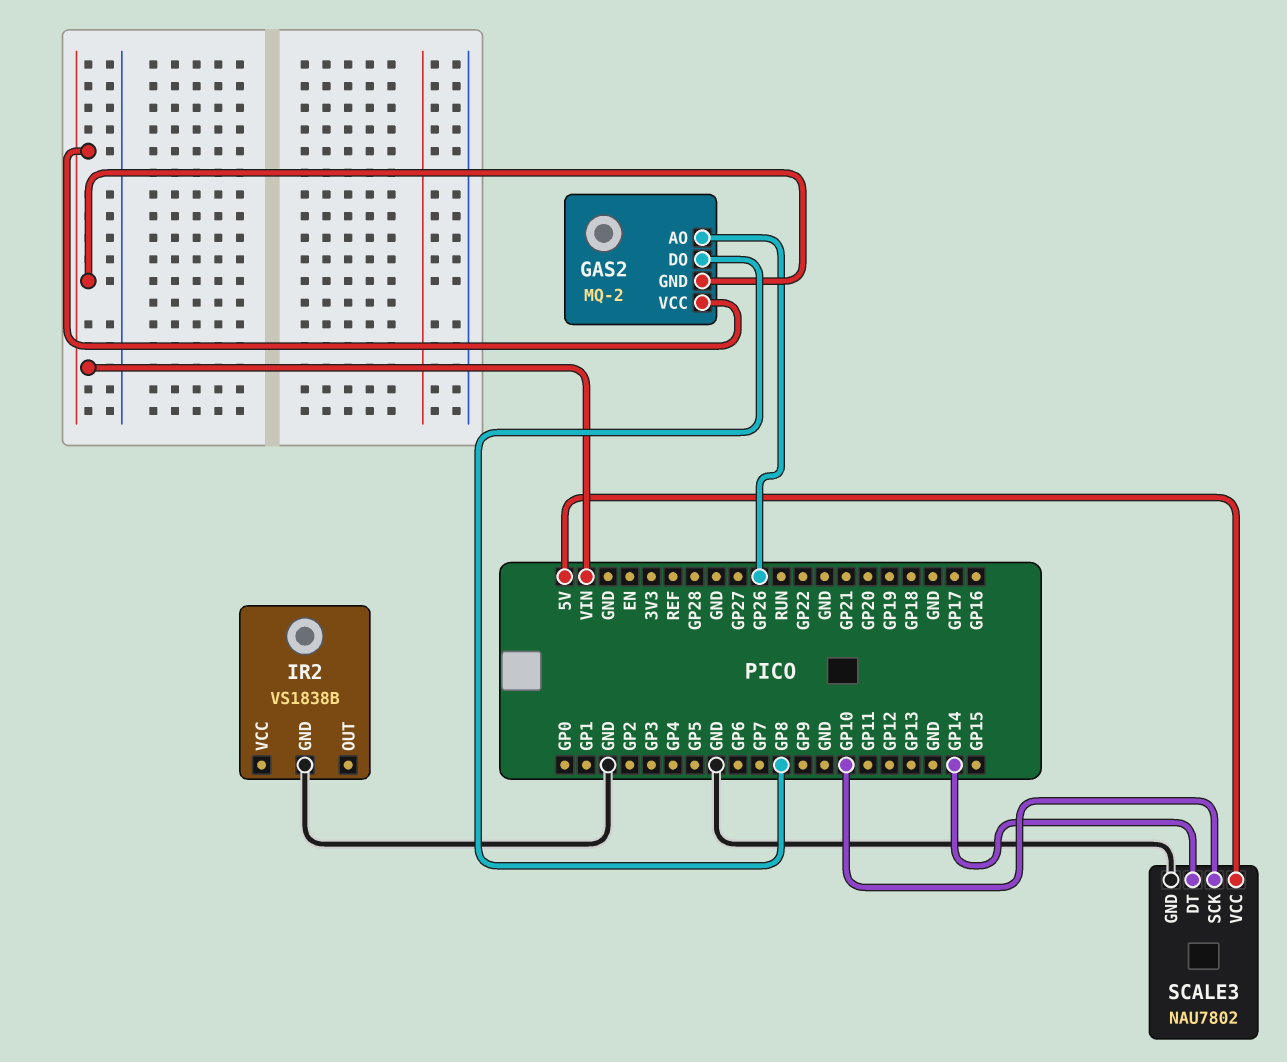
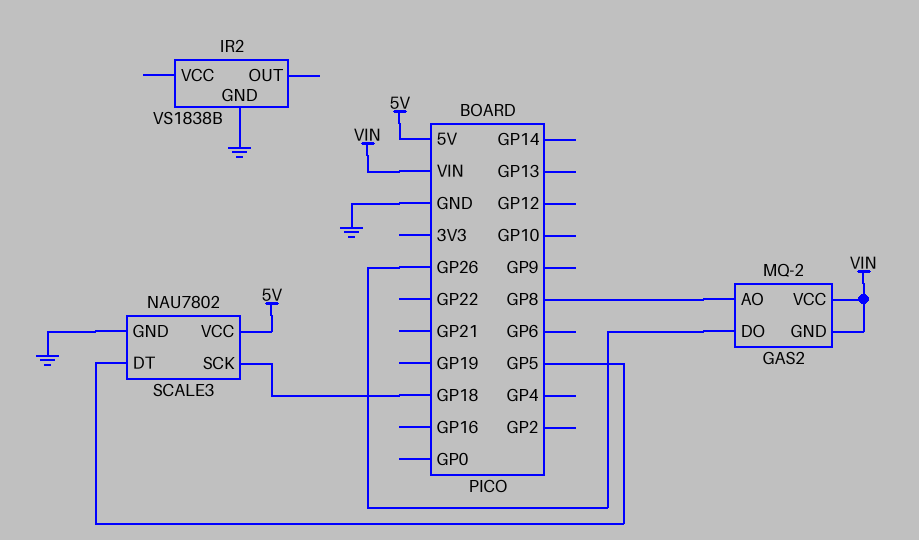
GAS2 pin AO: GP26 -> GP8
GAS2 pin DO: GP8 -> GP26
SCALE3 pin DT: GP14 -> GP5
SCALE3 pin SCK: GP10 -> GP18

